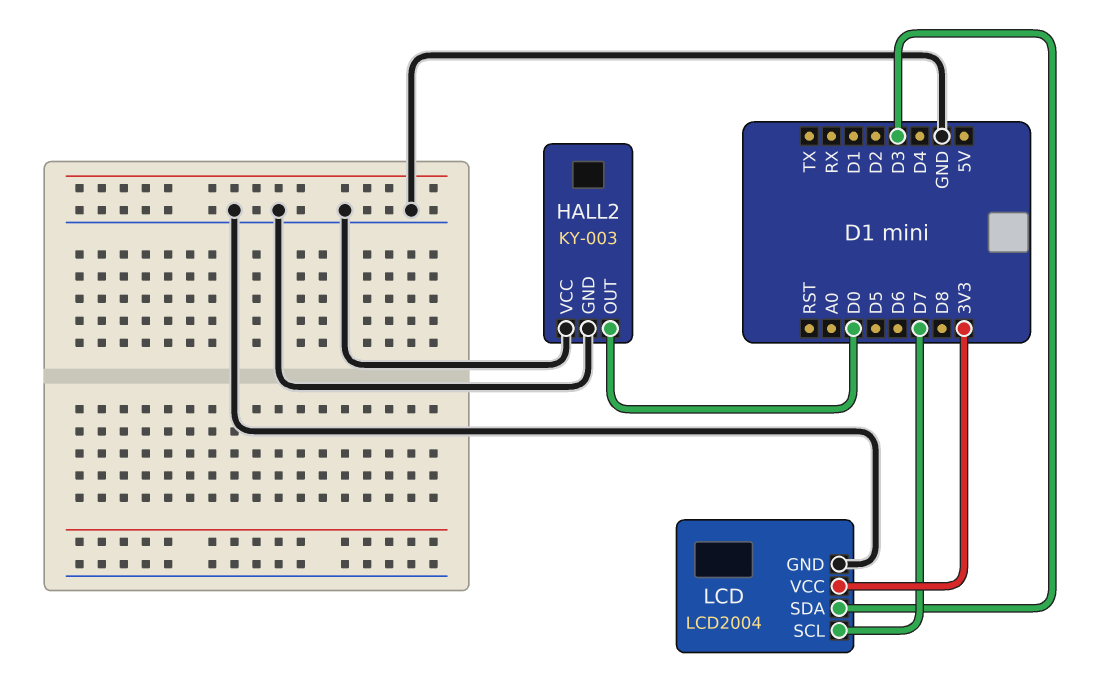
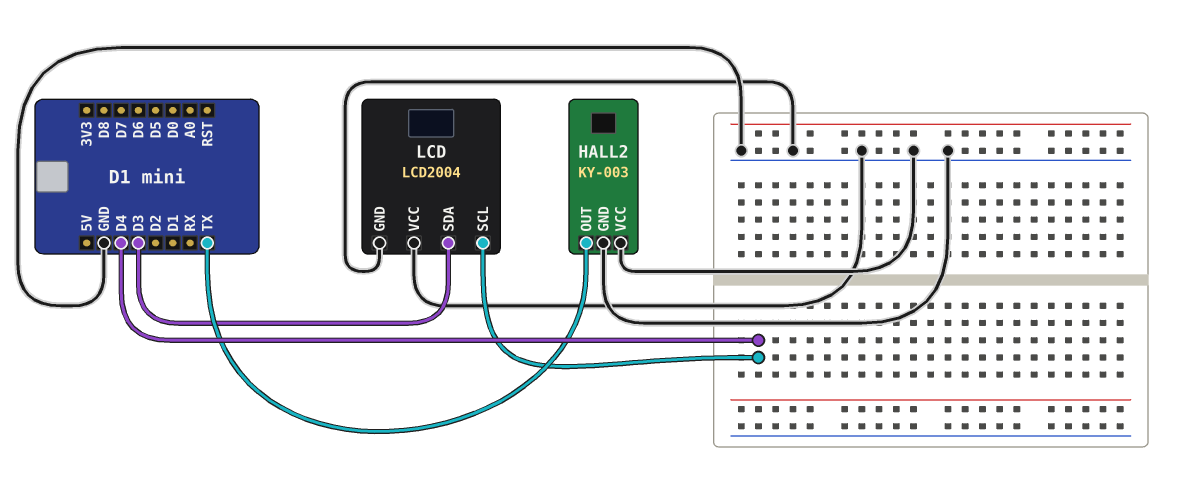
HALL2 pin OUT: D0 -> TX
LCD pin SCL: D7 -> D4
LCD pin VCC: 3V3 -> GND

